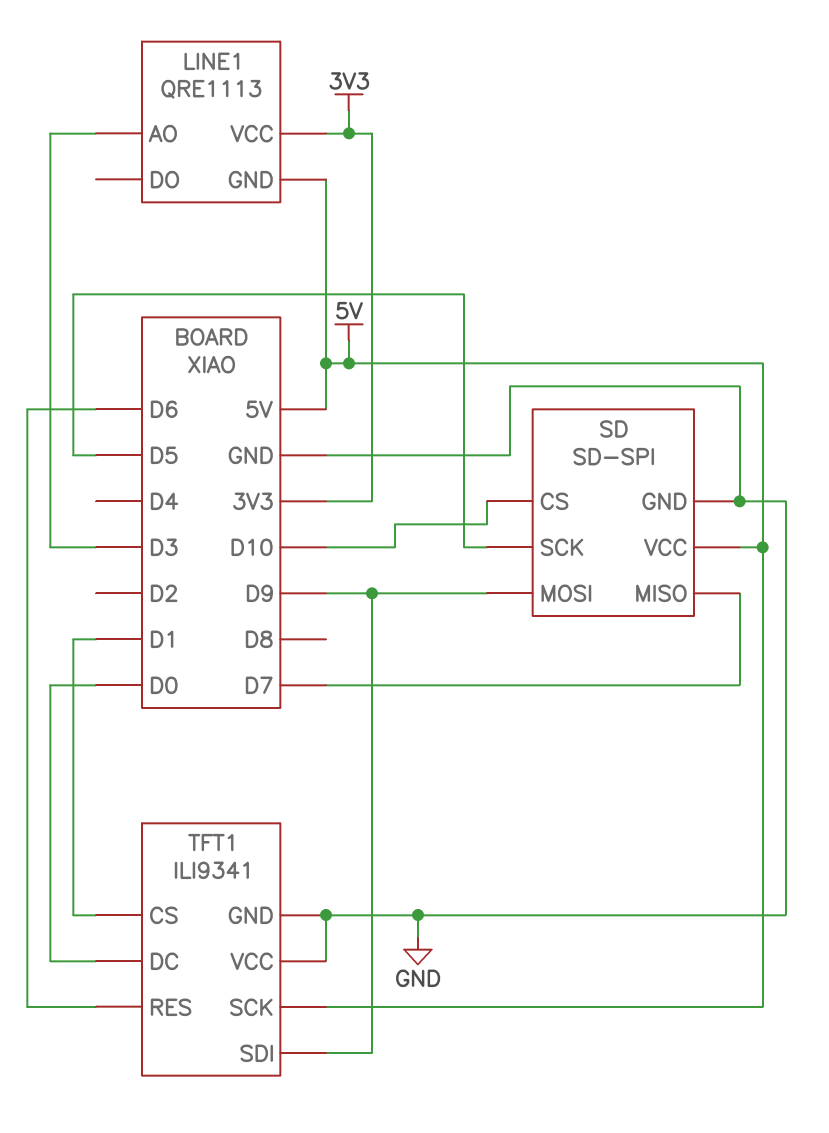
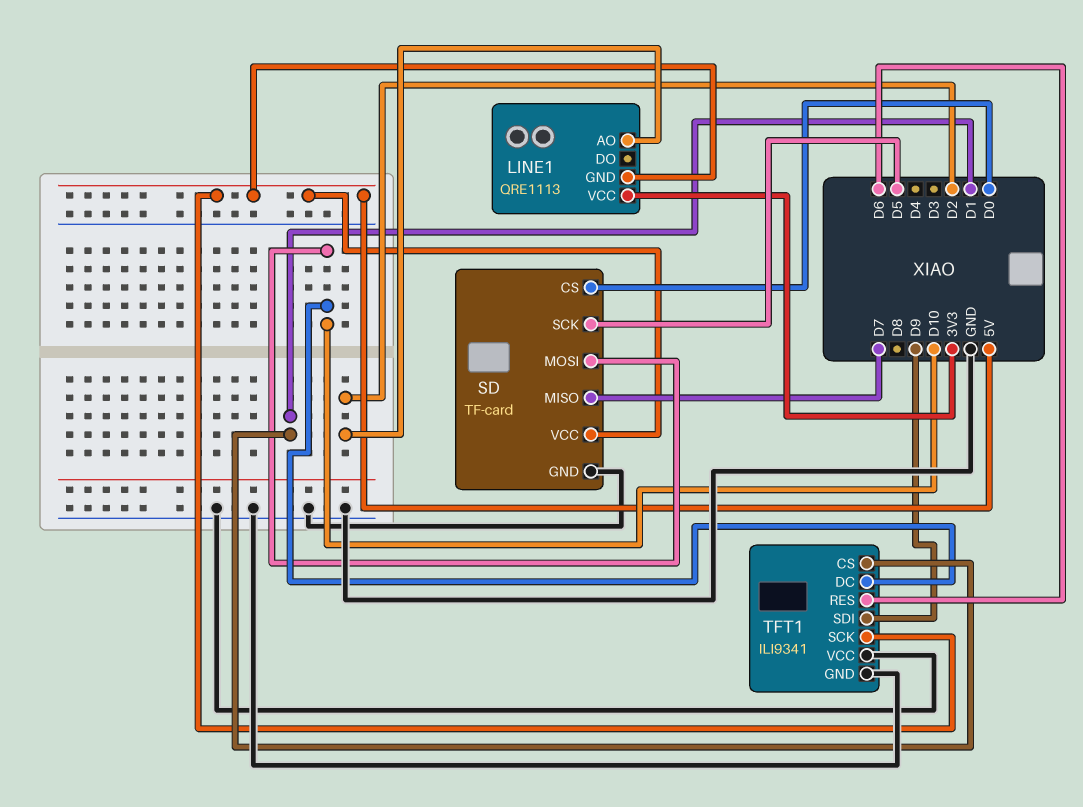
LINE1 pin AO: D3 -> D2
SD: SD-SPI -> TF-card
SD pin CS: D10 -> D0
SD pin MOSI: D9 -> D10
TFT1 pin DC: D0 -> D10

